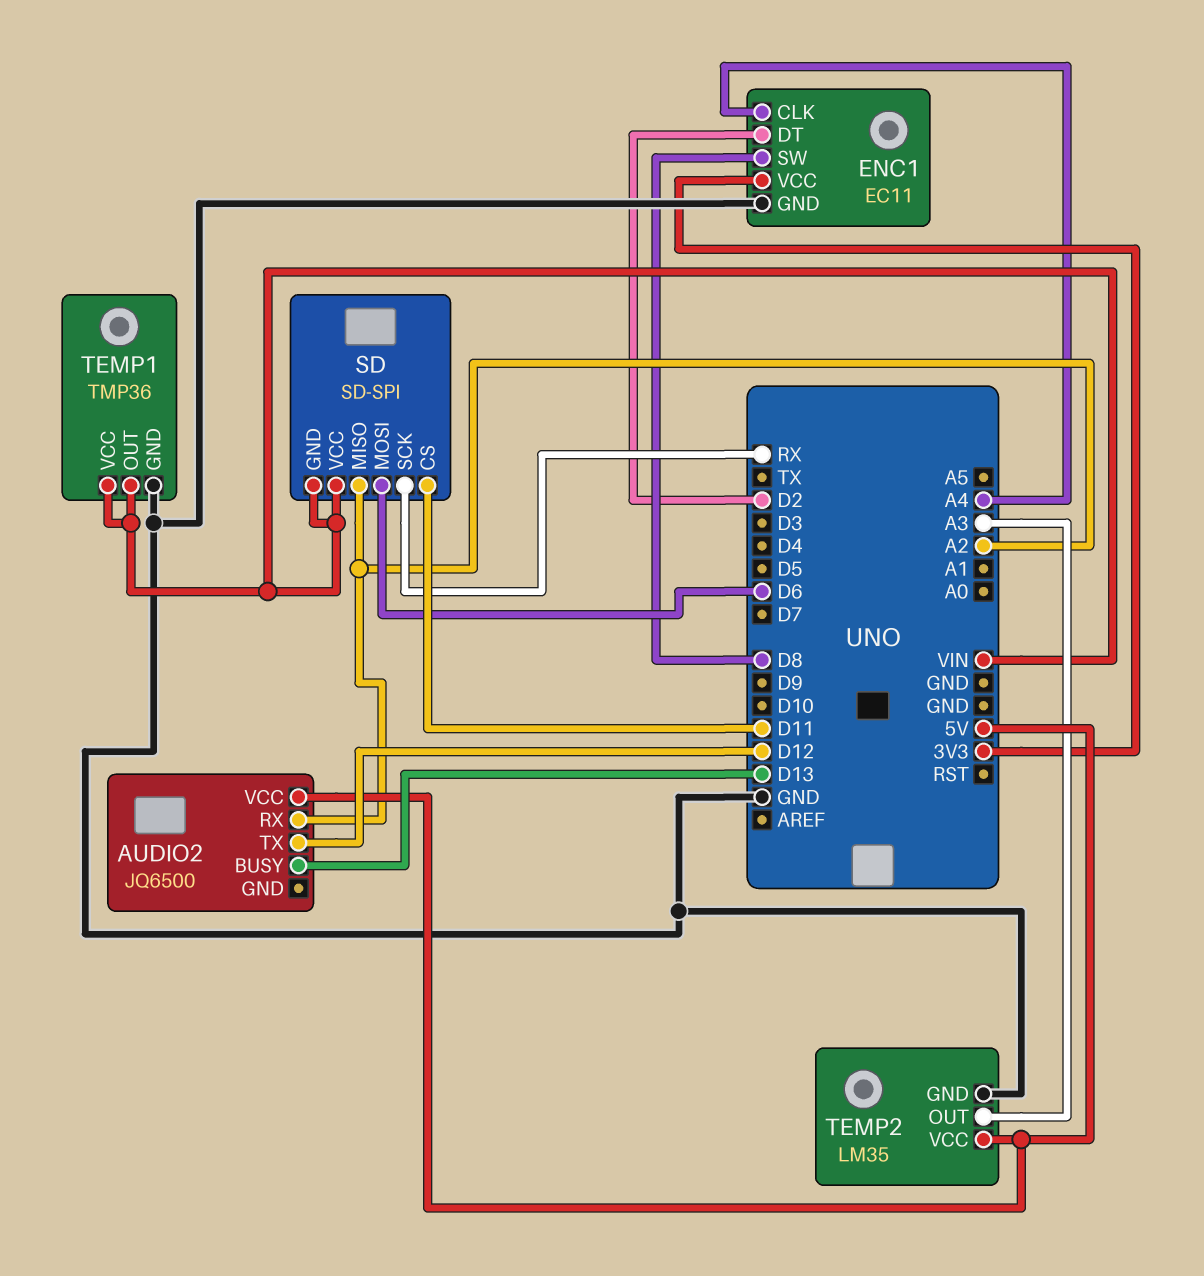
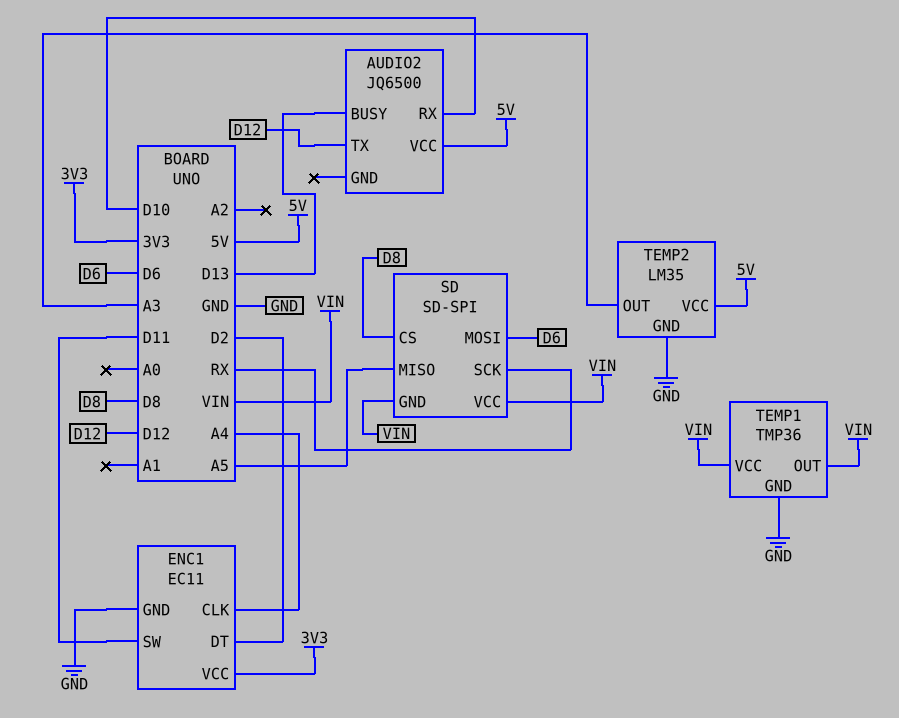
AUDIO2 pin RX: A2 -> D10
ENC1 pin SW: D8 -> D11
SD pin CS: D11 -> D8
SD pin MISO: A2 -> A5

